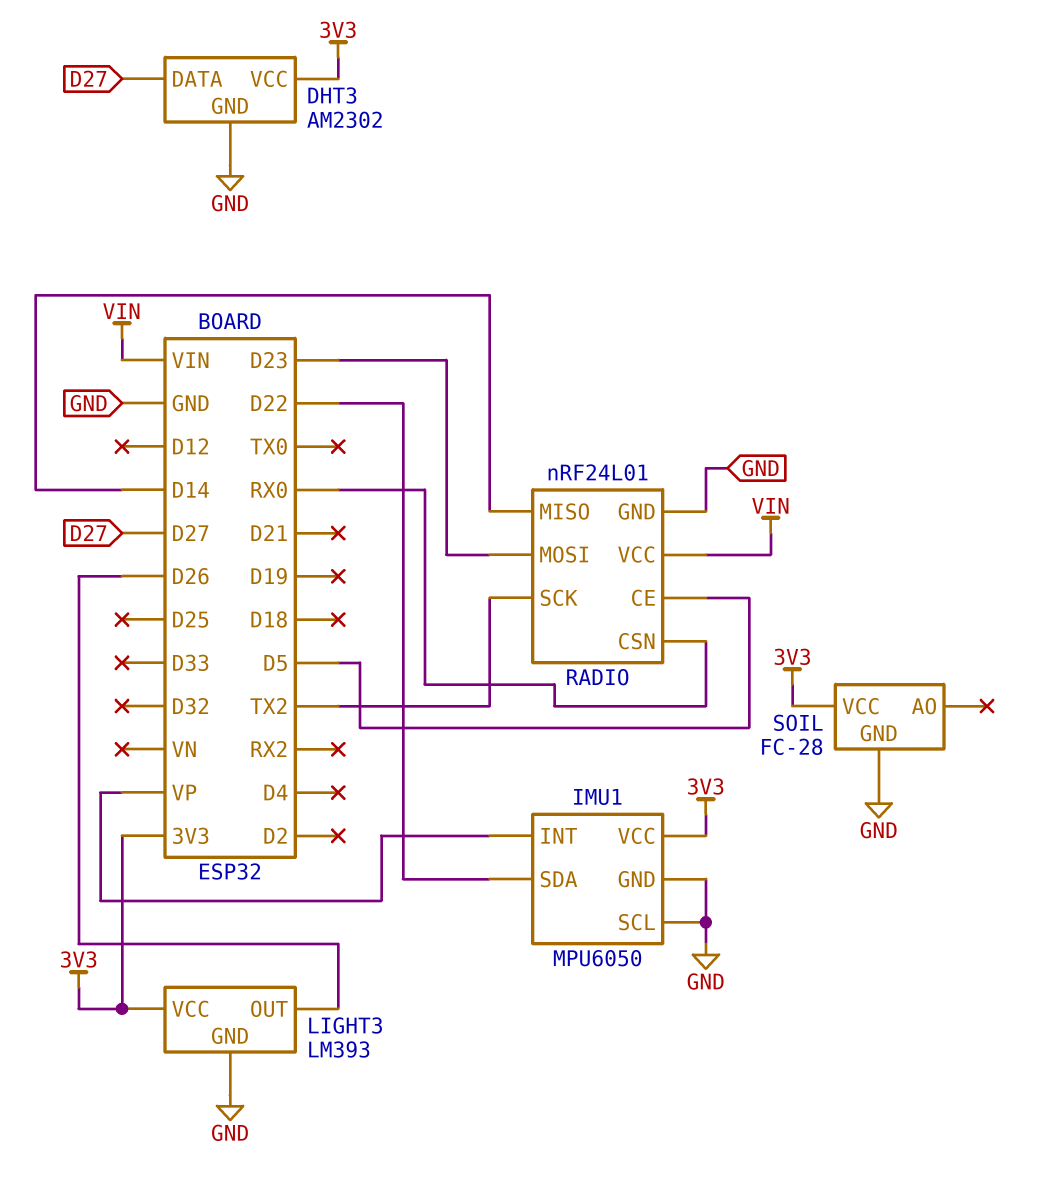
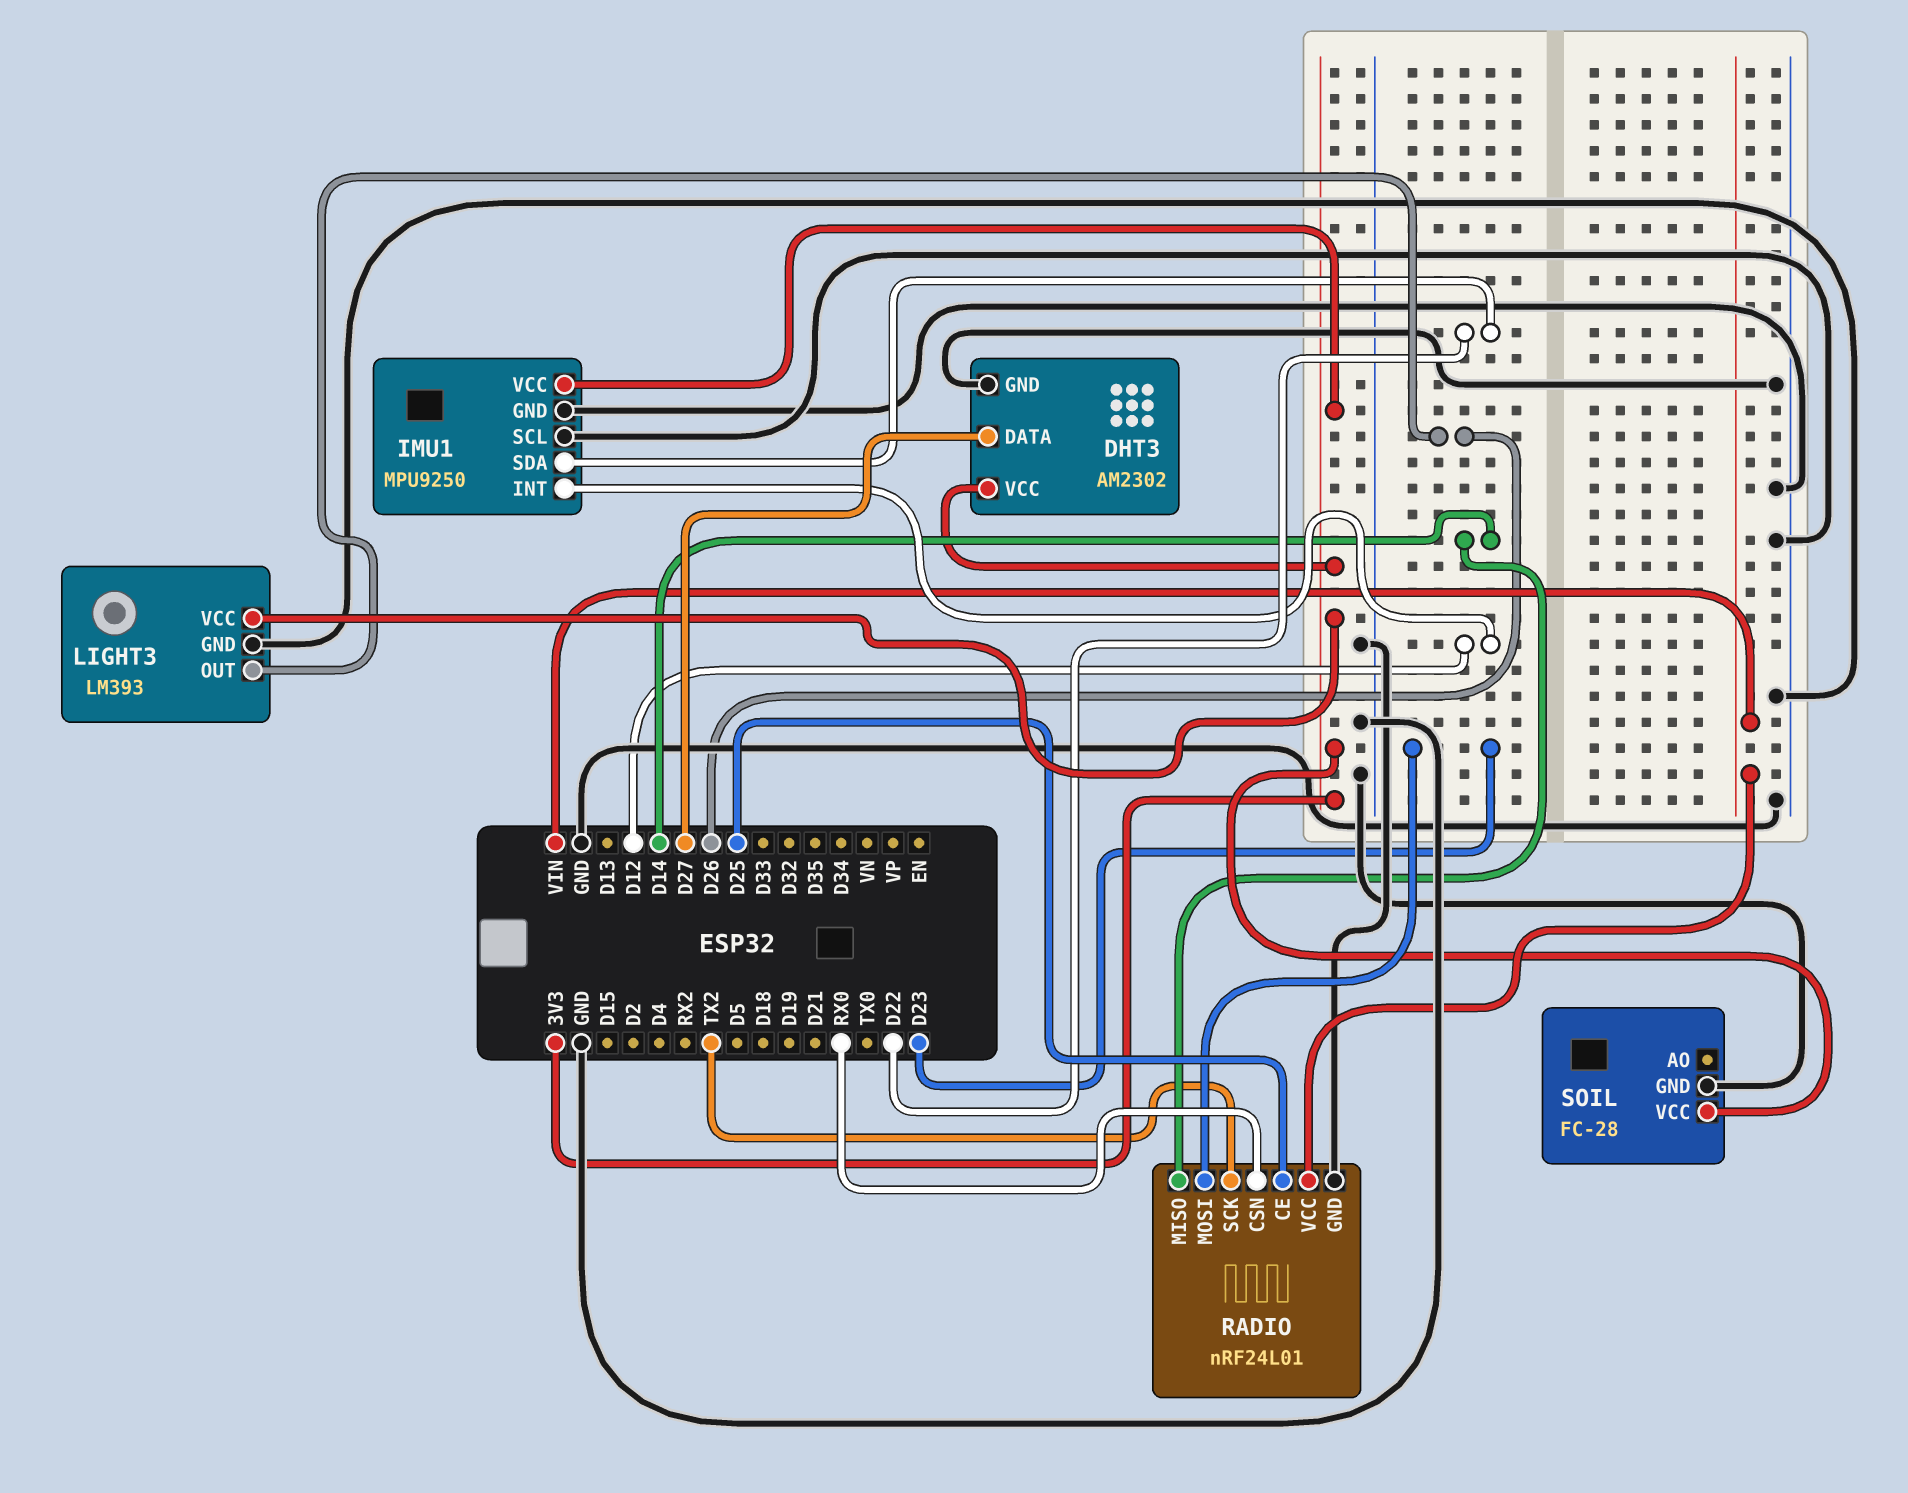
IMU1: MPU6050 -> MPU9250
IMU1 pin INT: VP -> D12
RADIO pin CE: D5 -> D25

